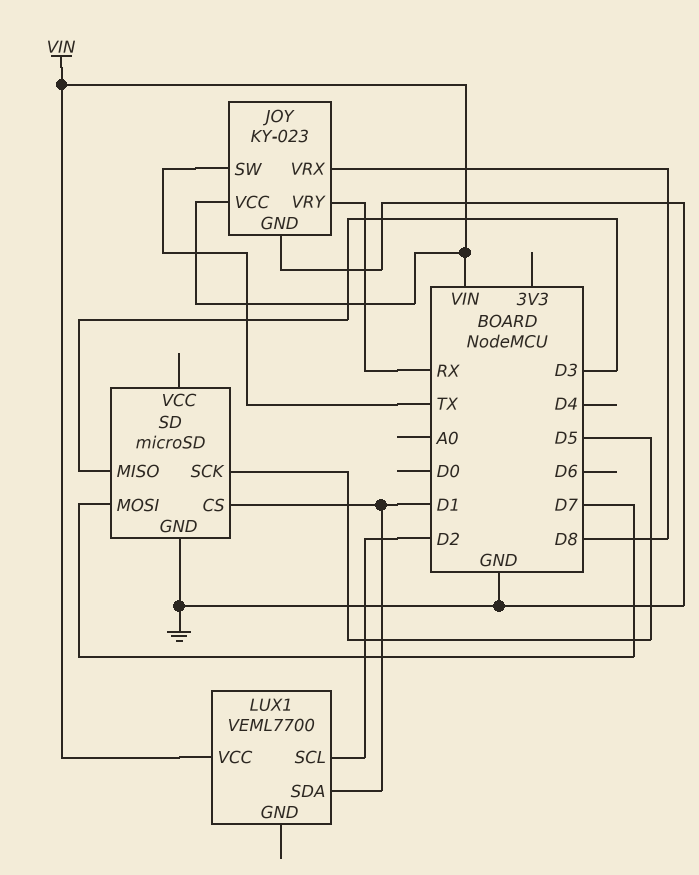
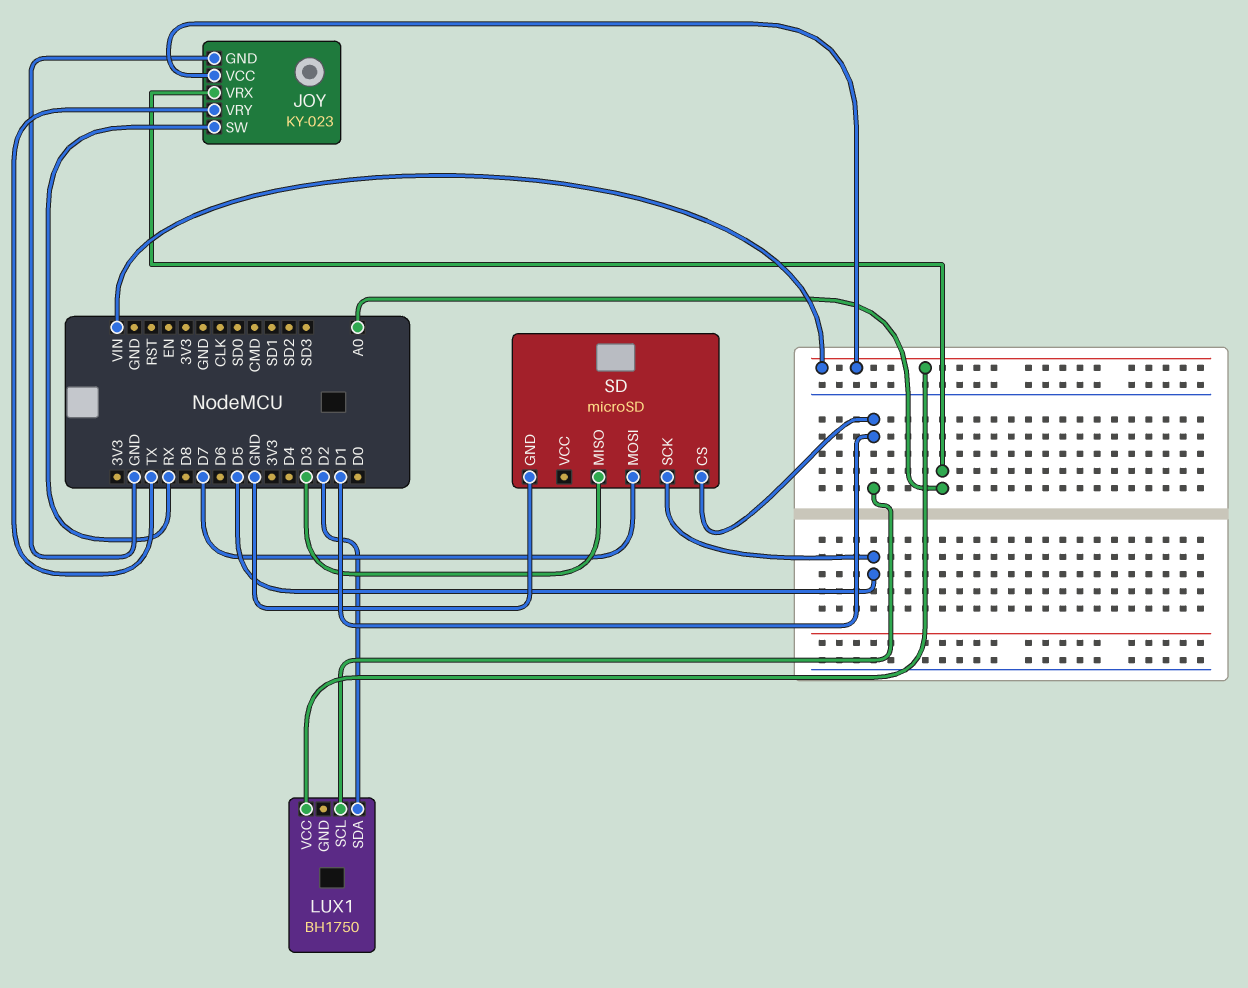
JOY pin SW: TX -> RX
JOY pin VRX: D8 -> A0
JOY pin VRY: RX -> TX
LUX1: VEML7700 -> BH1750
LUX1 pin SCL: D2 -> D1
LUX1 pin SDA: D1 -> D2

